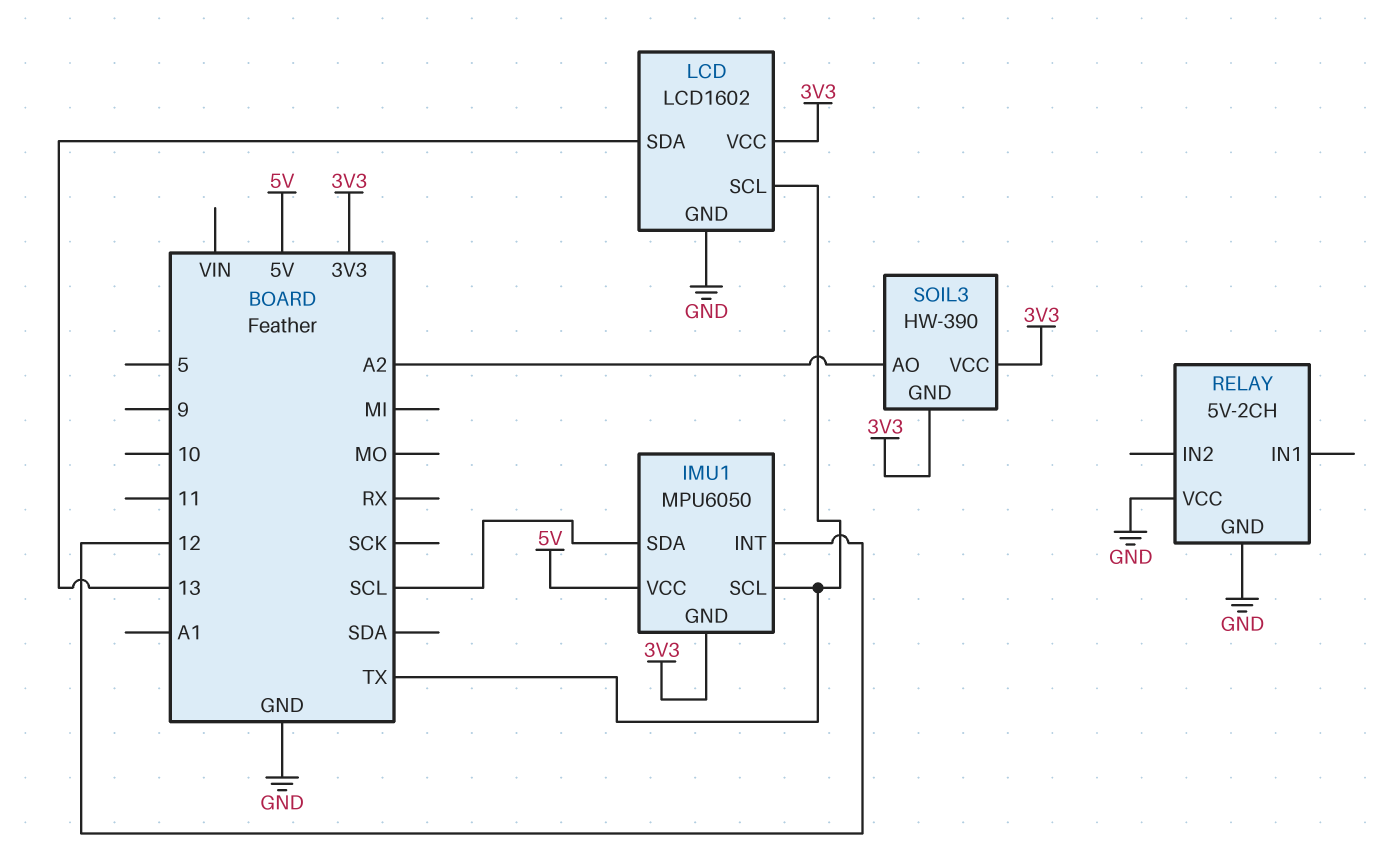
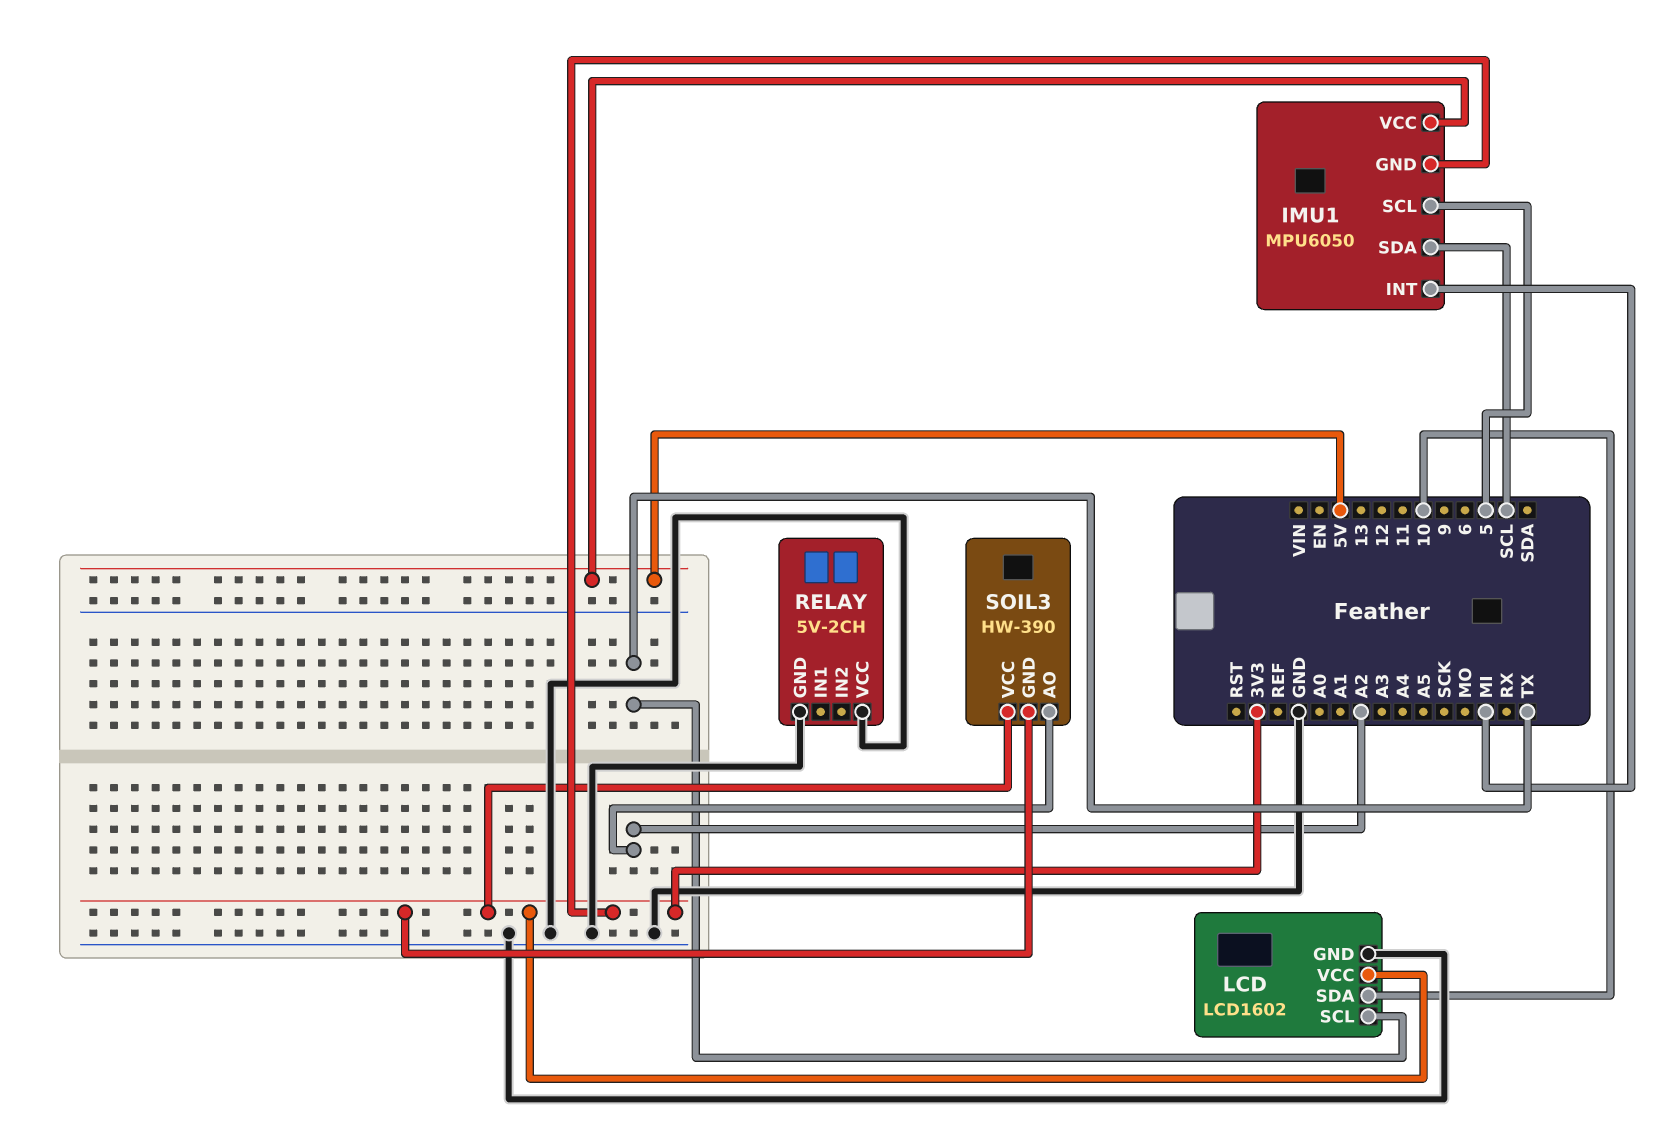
IMU1 pin INT: 12 -> MI
IMU1 pin SCL: TX -> 5
LCD pin SDA: 13 -> 10

